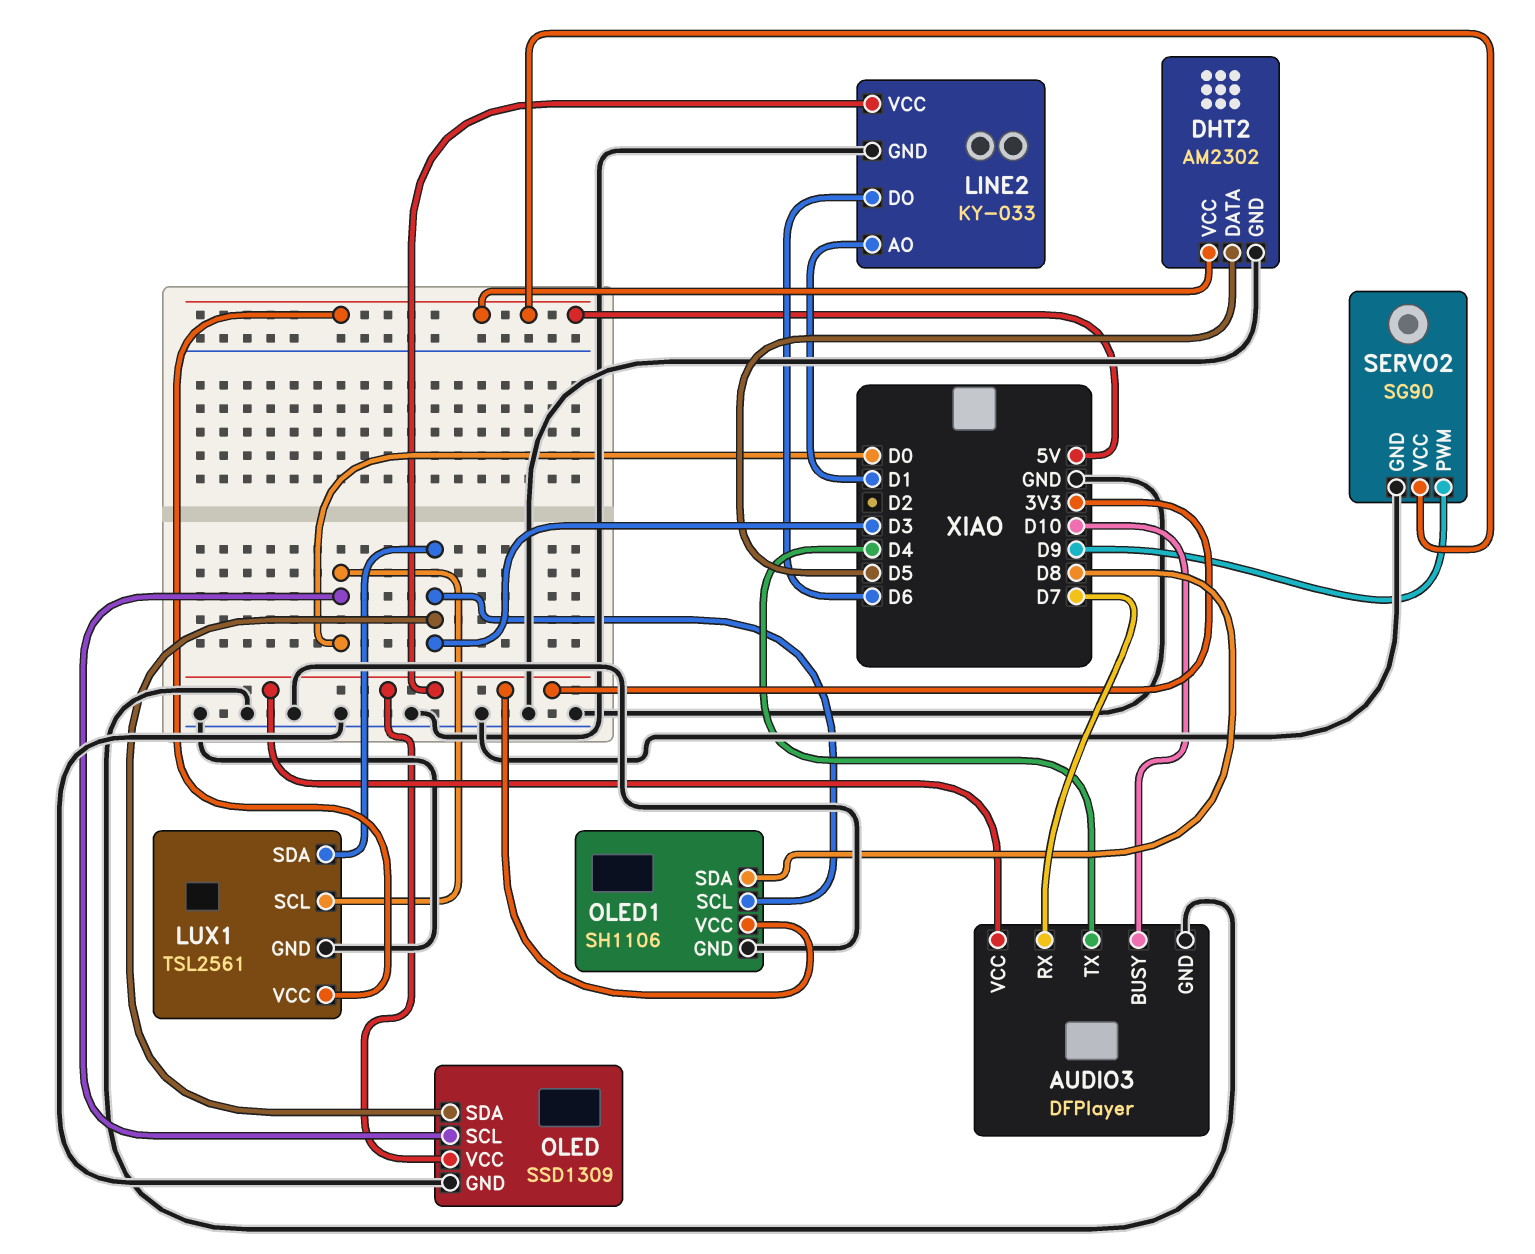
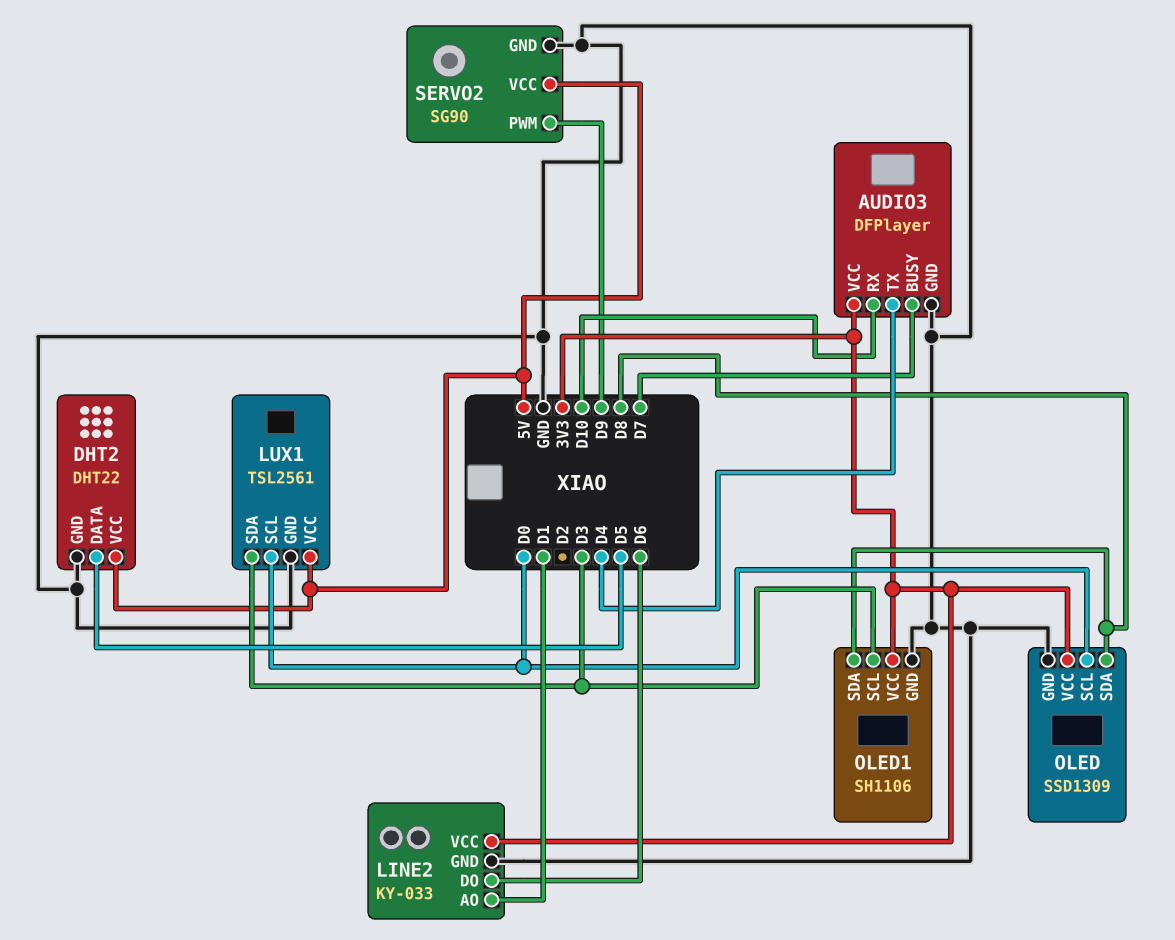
AUDIO3 pin BUSY: D10 -> D7
AUDIO3 pin RX: D7 -> D10
DHT2: AM2302 -> DHT22
OLED pin SDA: D3 -> D8

